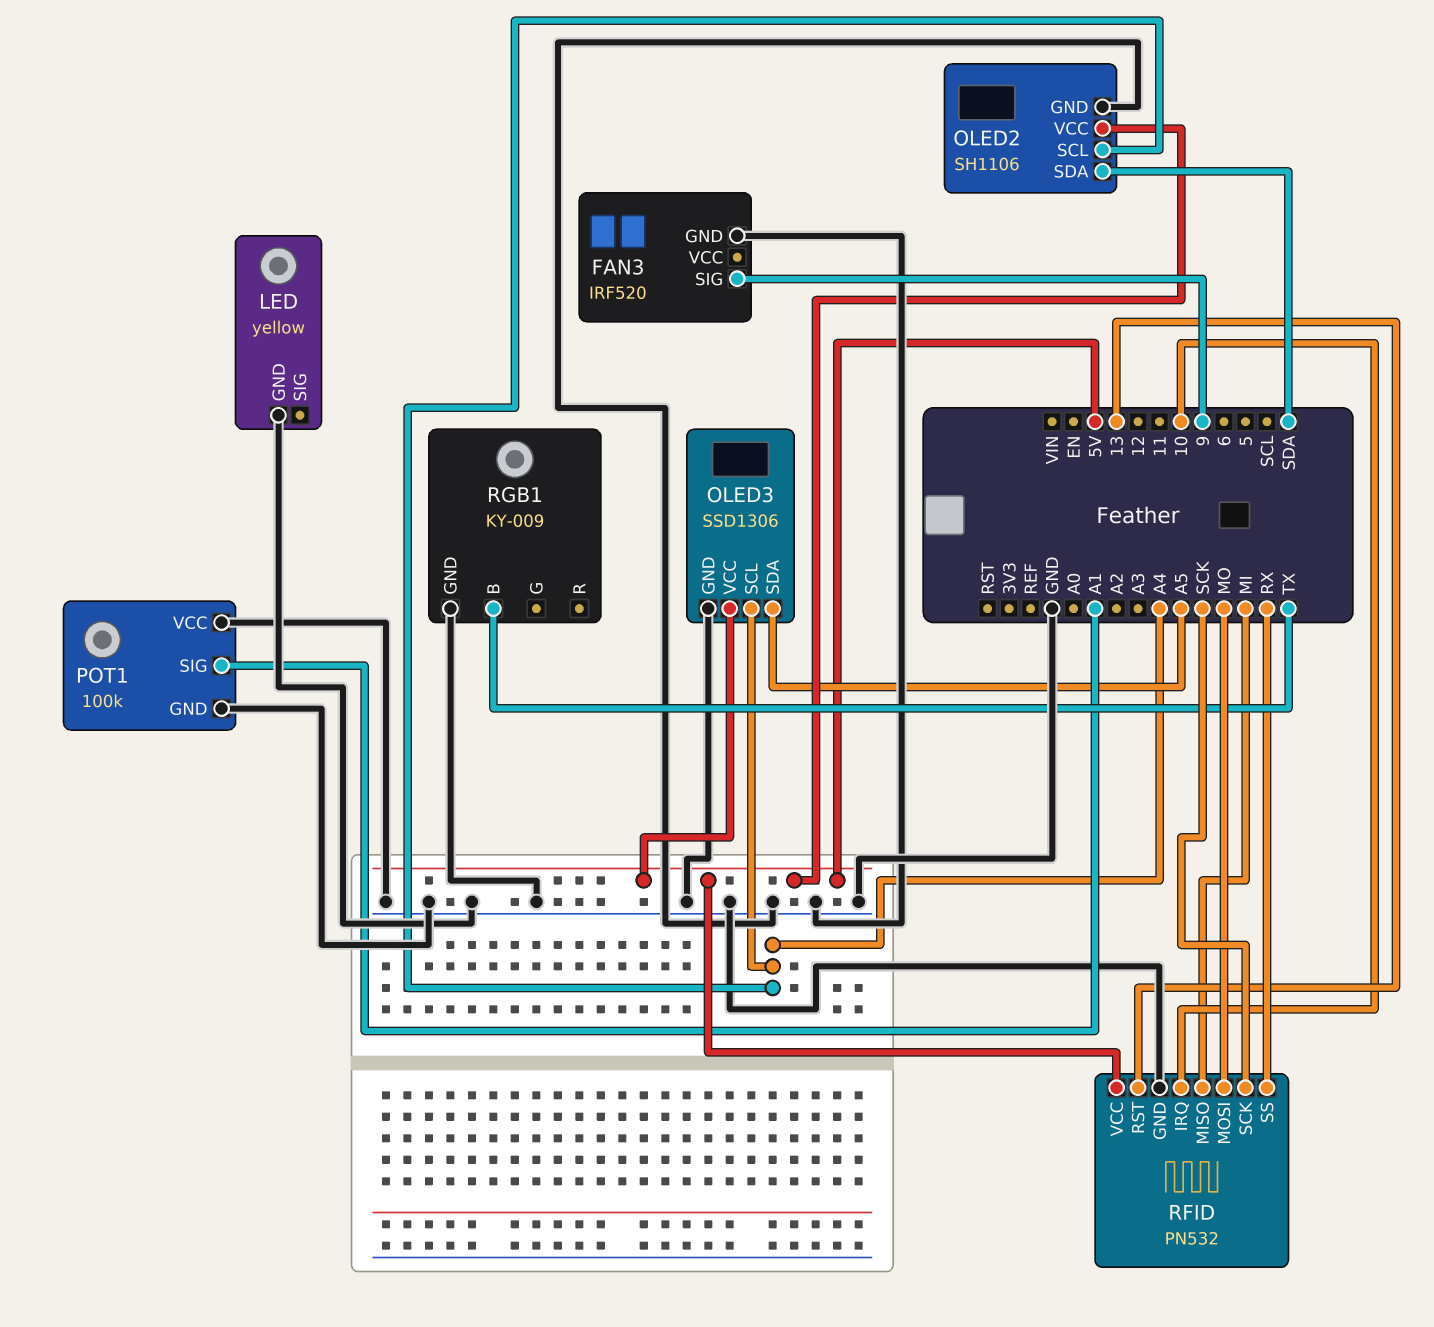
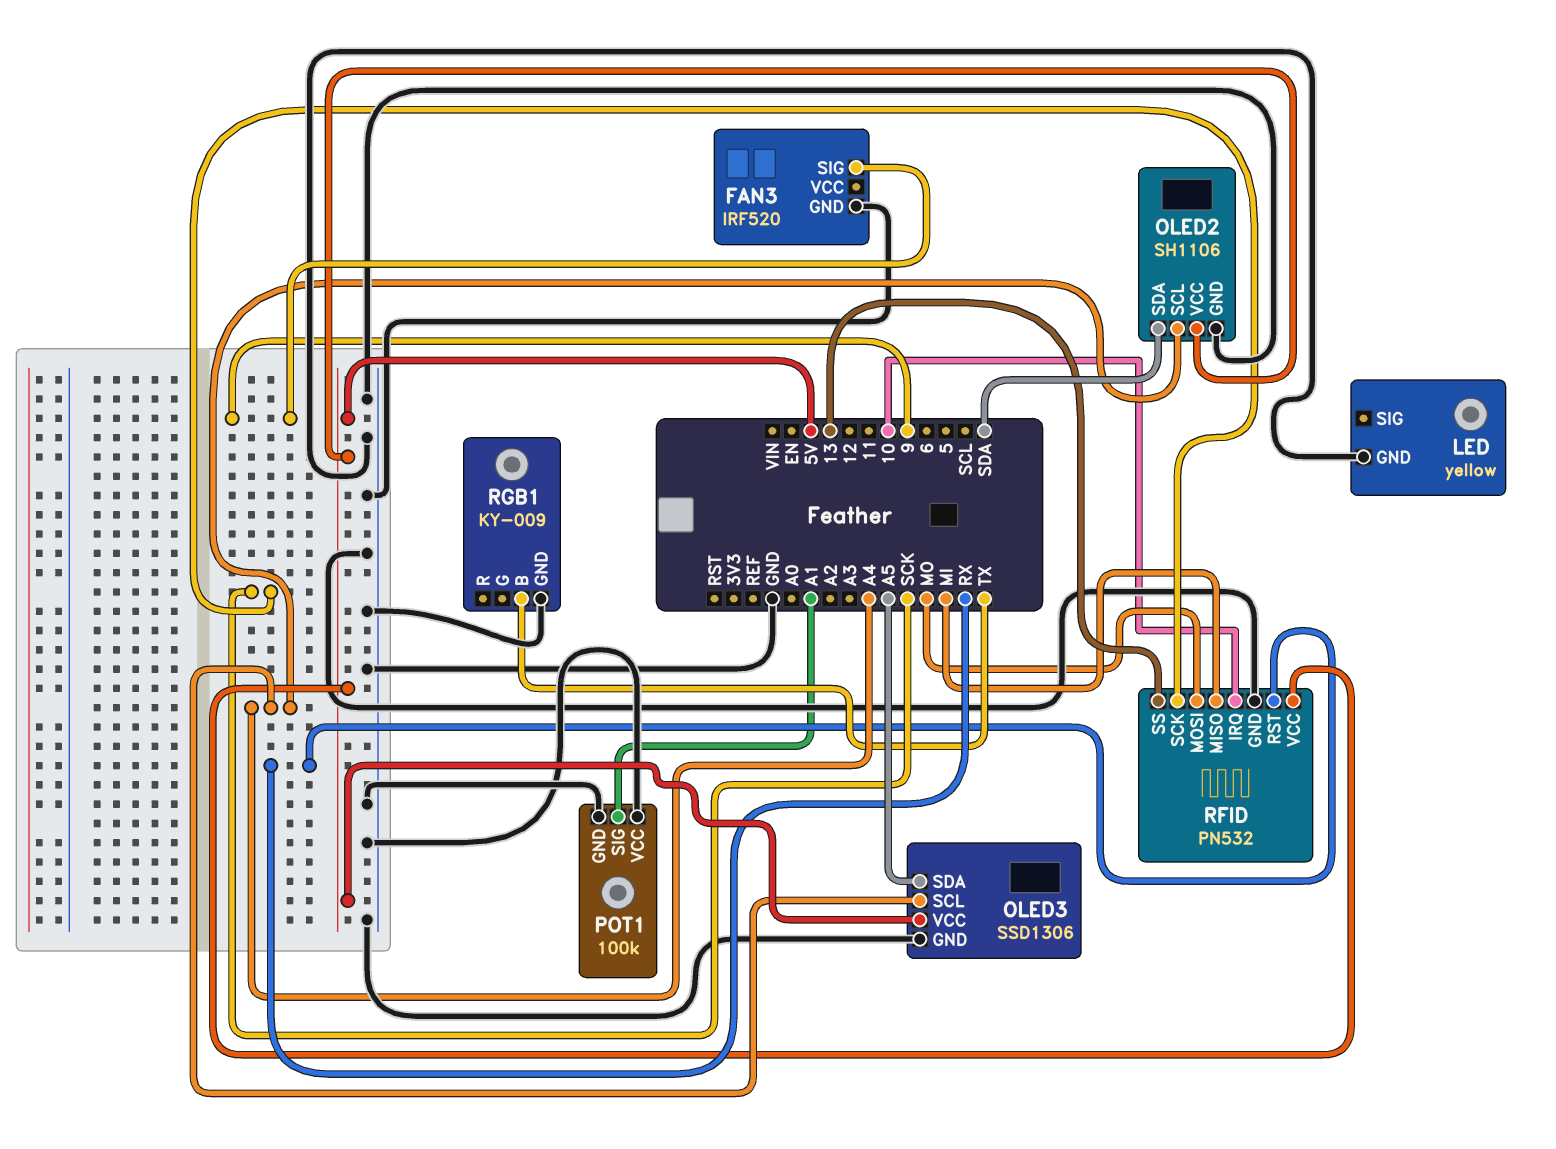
RFID pin RST: 13 -> RX
RFID pin SS: RX -> 13

